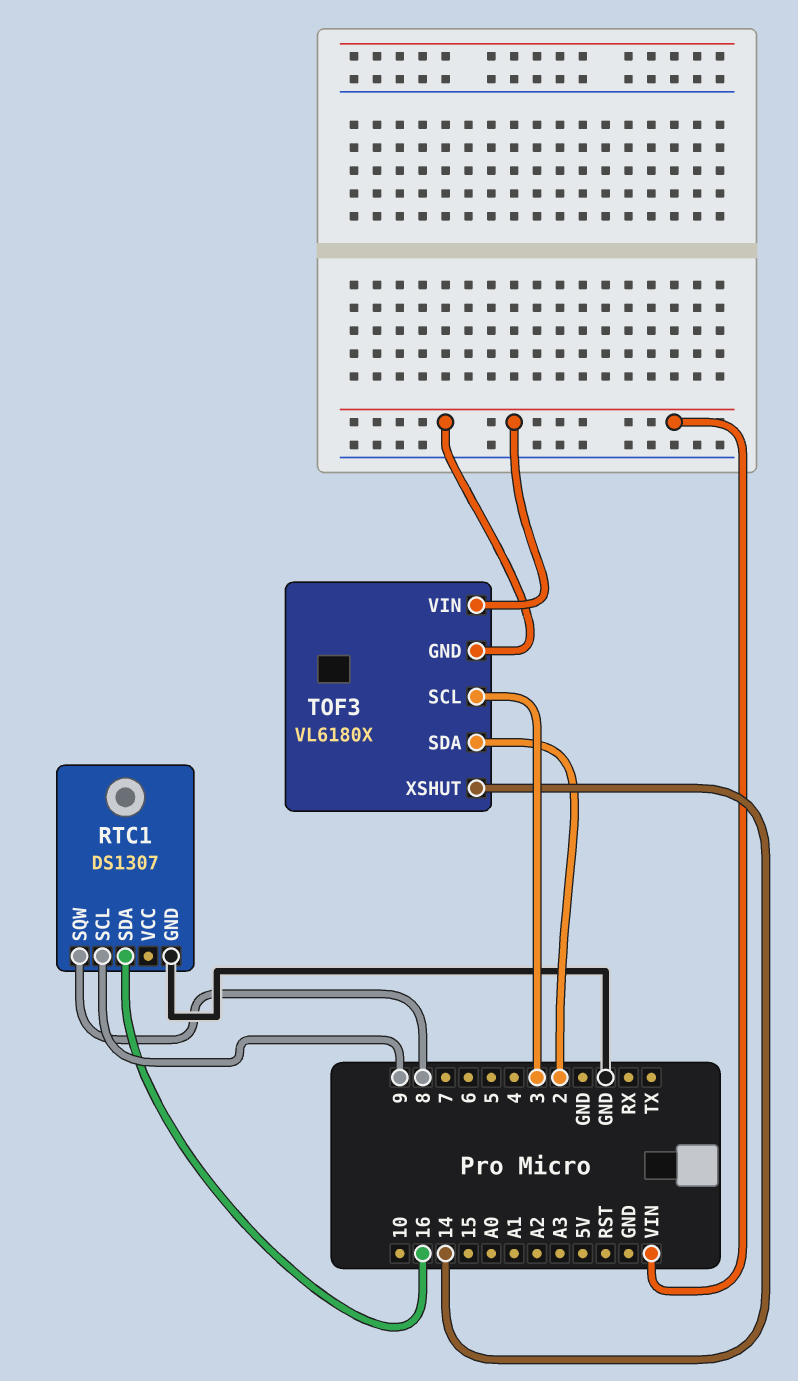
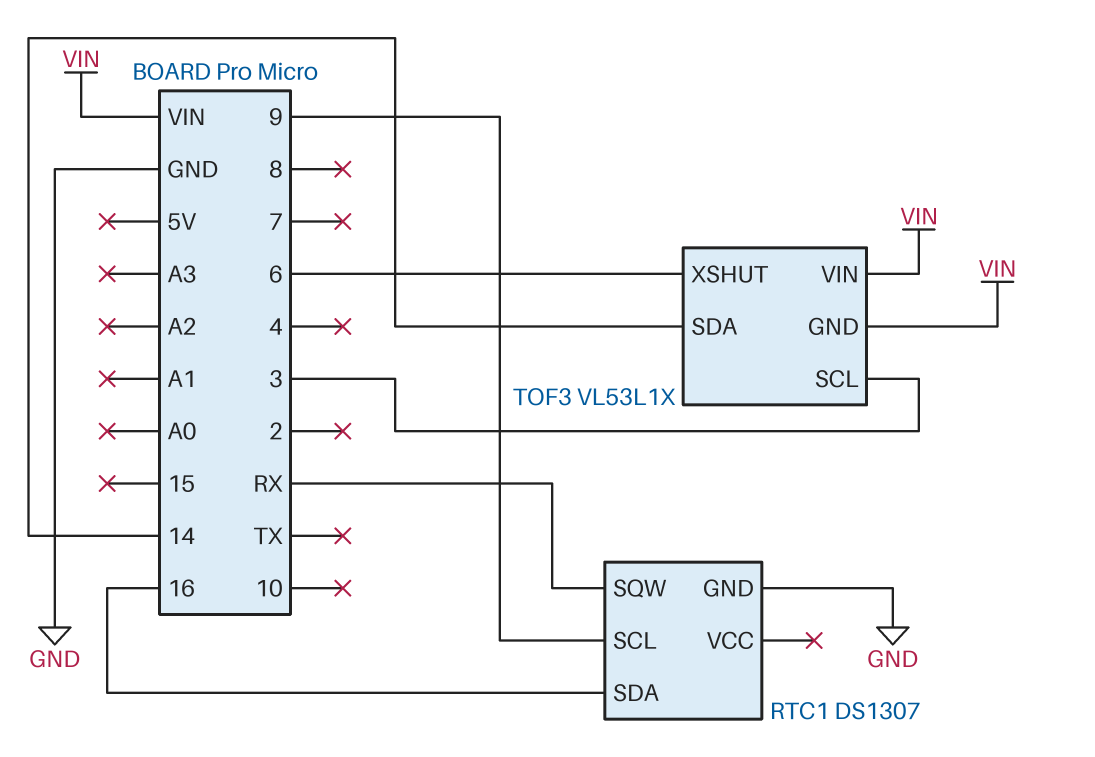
RTC1 pin SQW: 8 -> RX
TOF3: VL6180X -> VL53L1X
TOF3 pin SDA: 2 -> 14
TOF3 pin XSHUT: 14 -> 6

